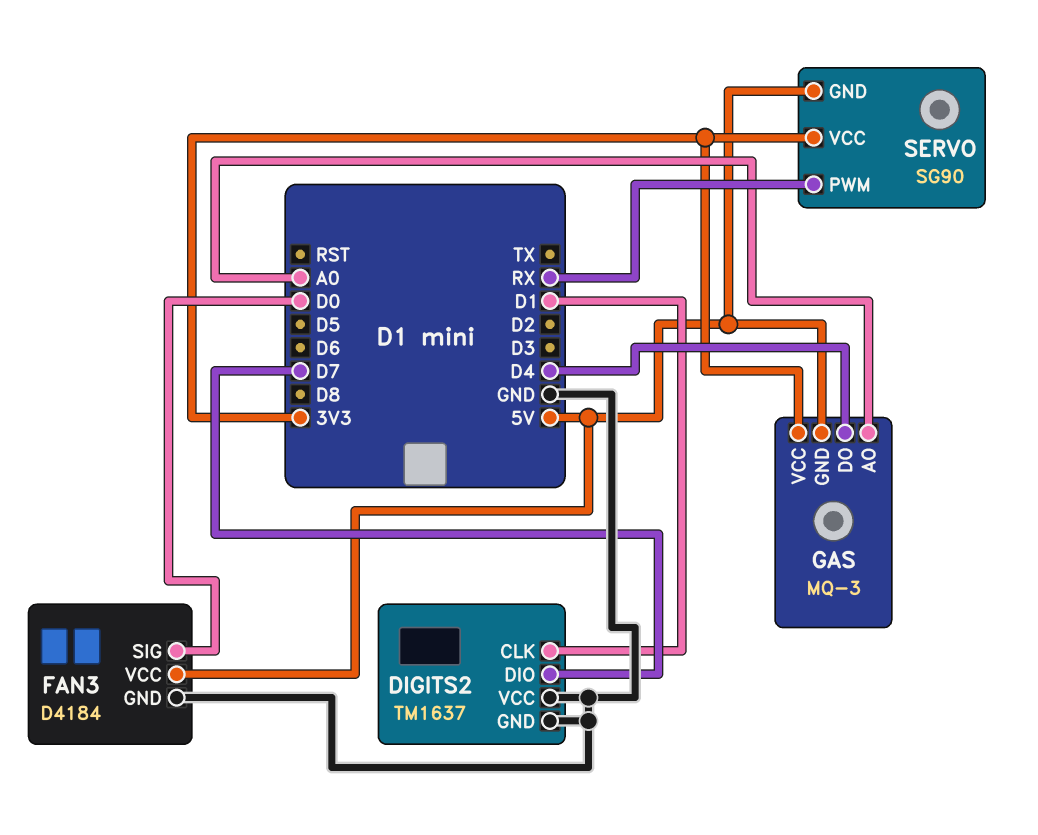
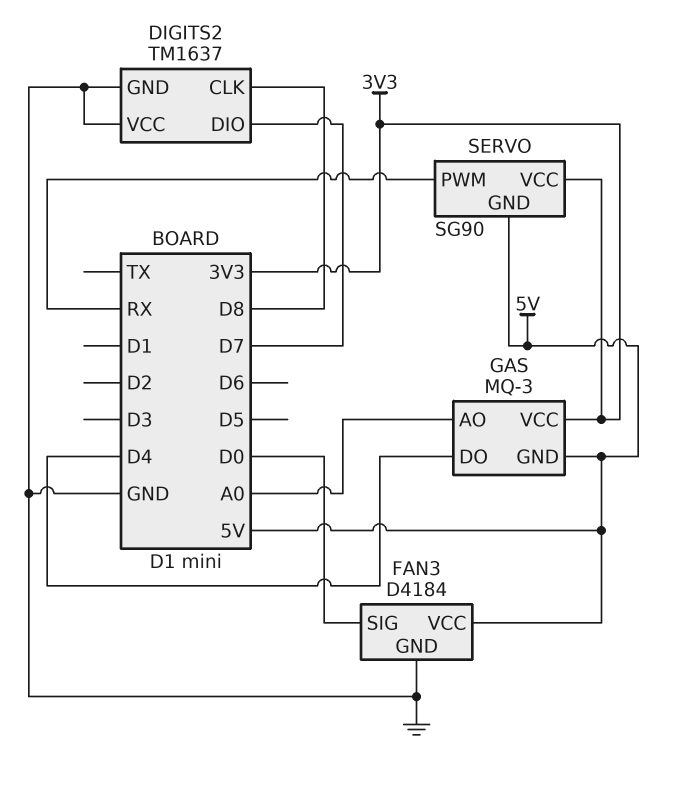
DIGITS2 pin CLK: D1 -> D8

